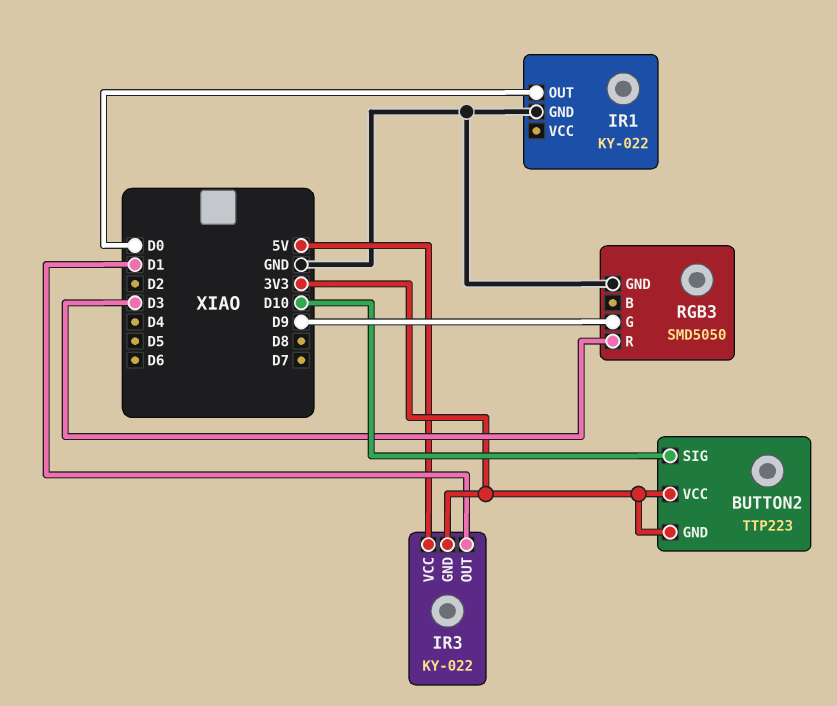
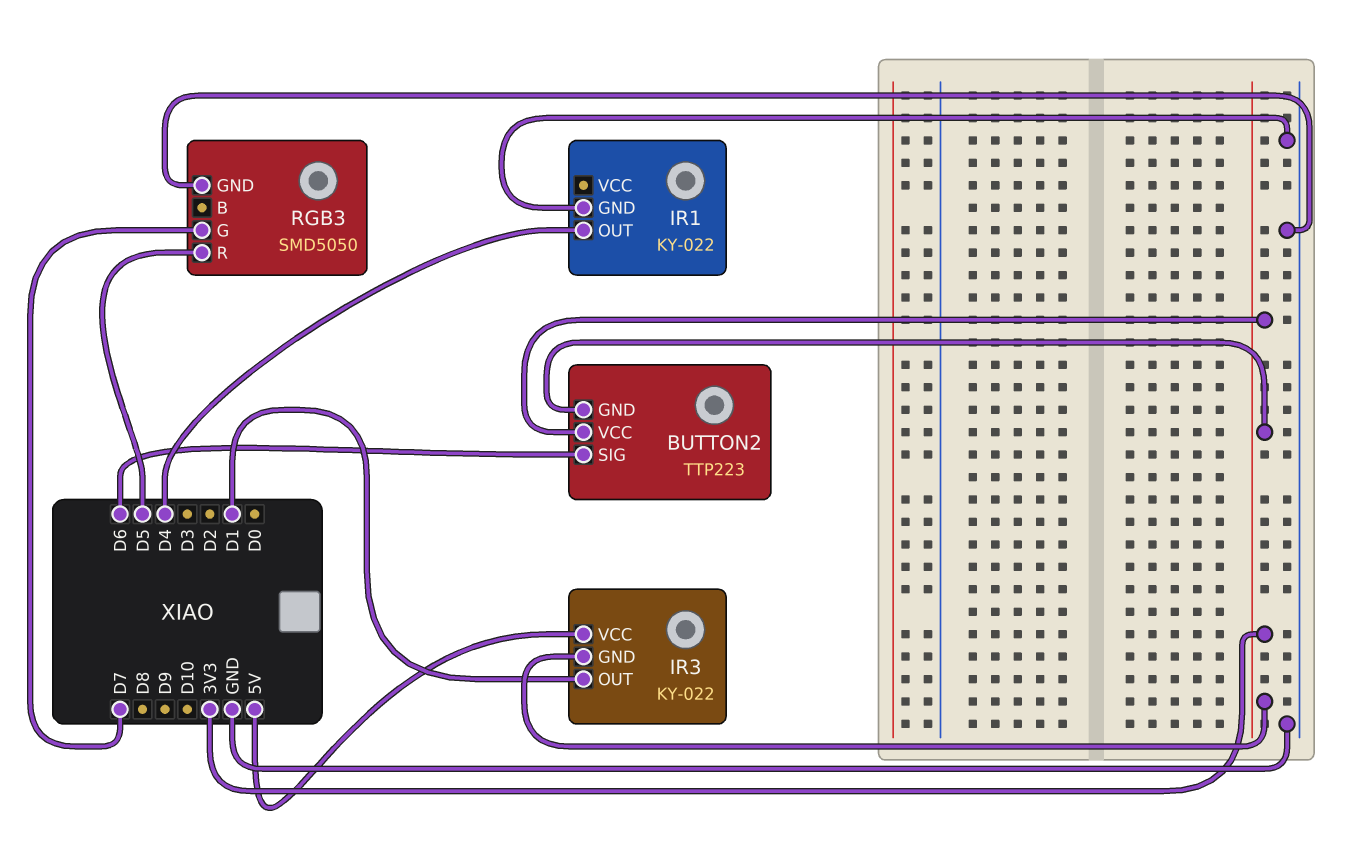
BUTTON2 pin SIG: D10 -> D6
IR1 pin OUT: D0 -> D4
RGB3 pin G: D9 -> D7
RGB3 pin R: D3 -> D5

